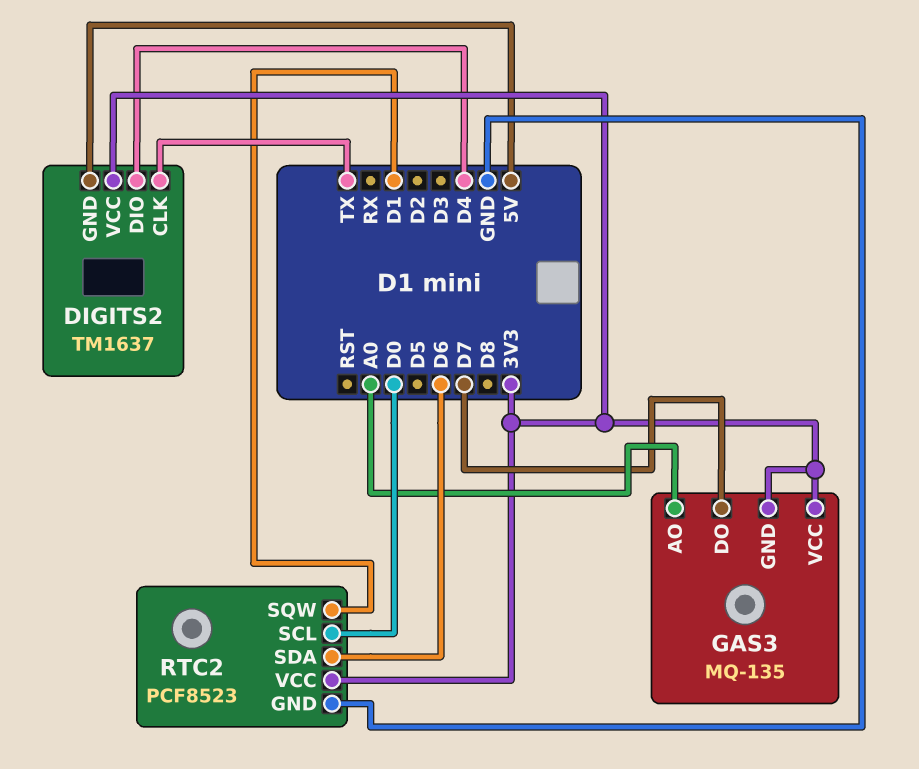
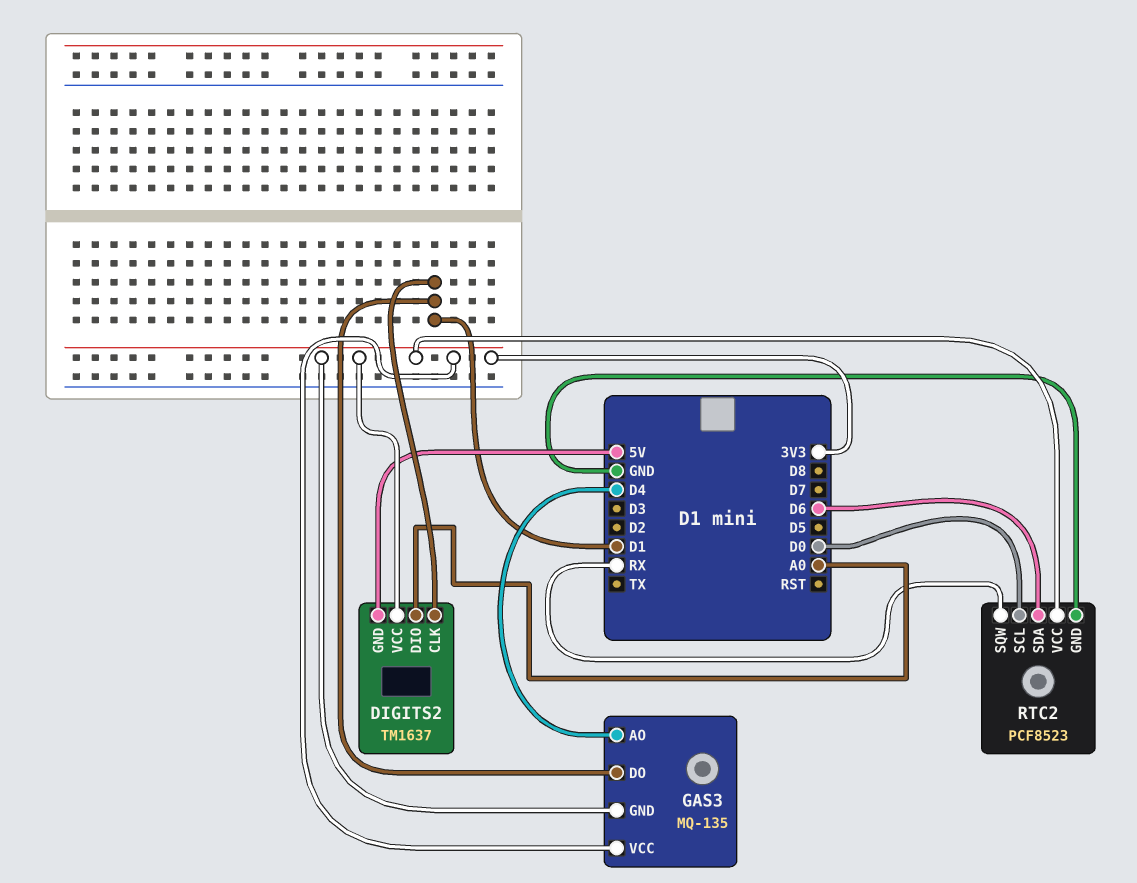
DIGITS2 pin CLK: TX -> D1
DIGITS2 pin DIO: D4 -> A0
GAS3 pin AO: A0 -> D4
GAS3 pin DO: D7 -> D1
RTC2 pin SQW: D1 -> RX

